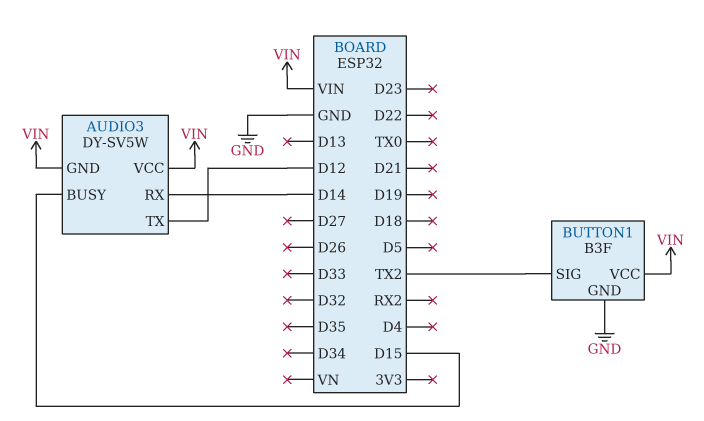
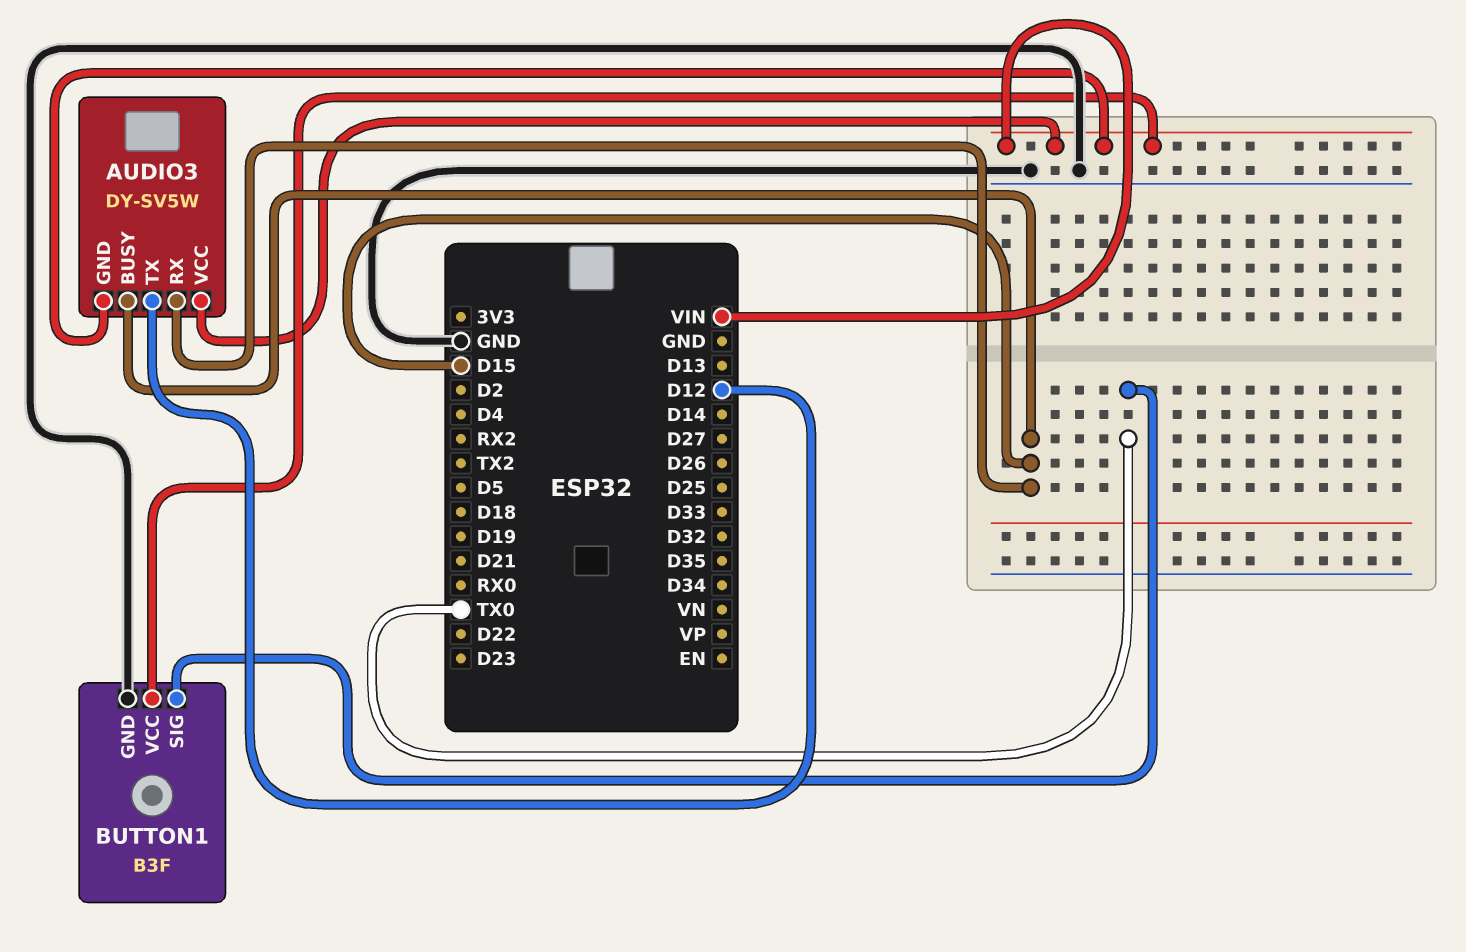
AUDIO3 pin RX: D14 -> D15
BUTTON1 pin SIG: TX2 -> TX0

